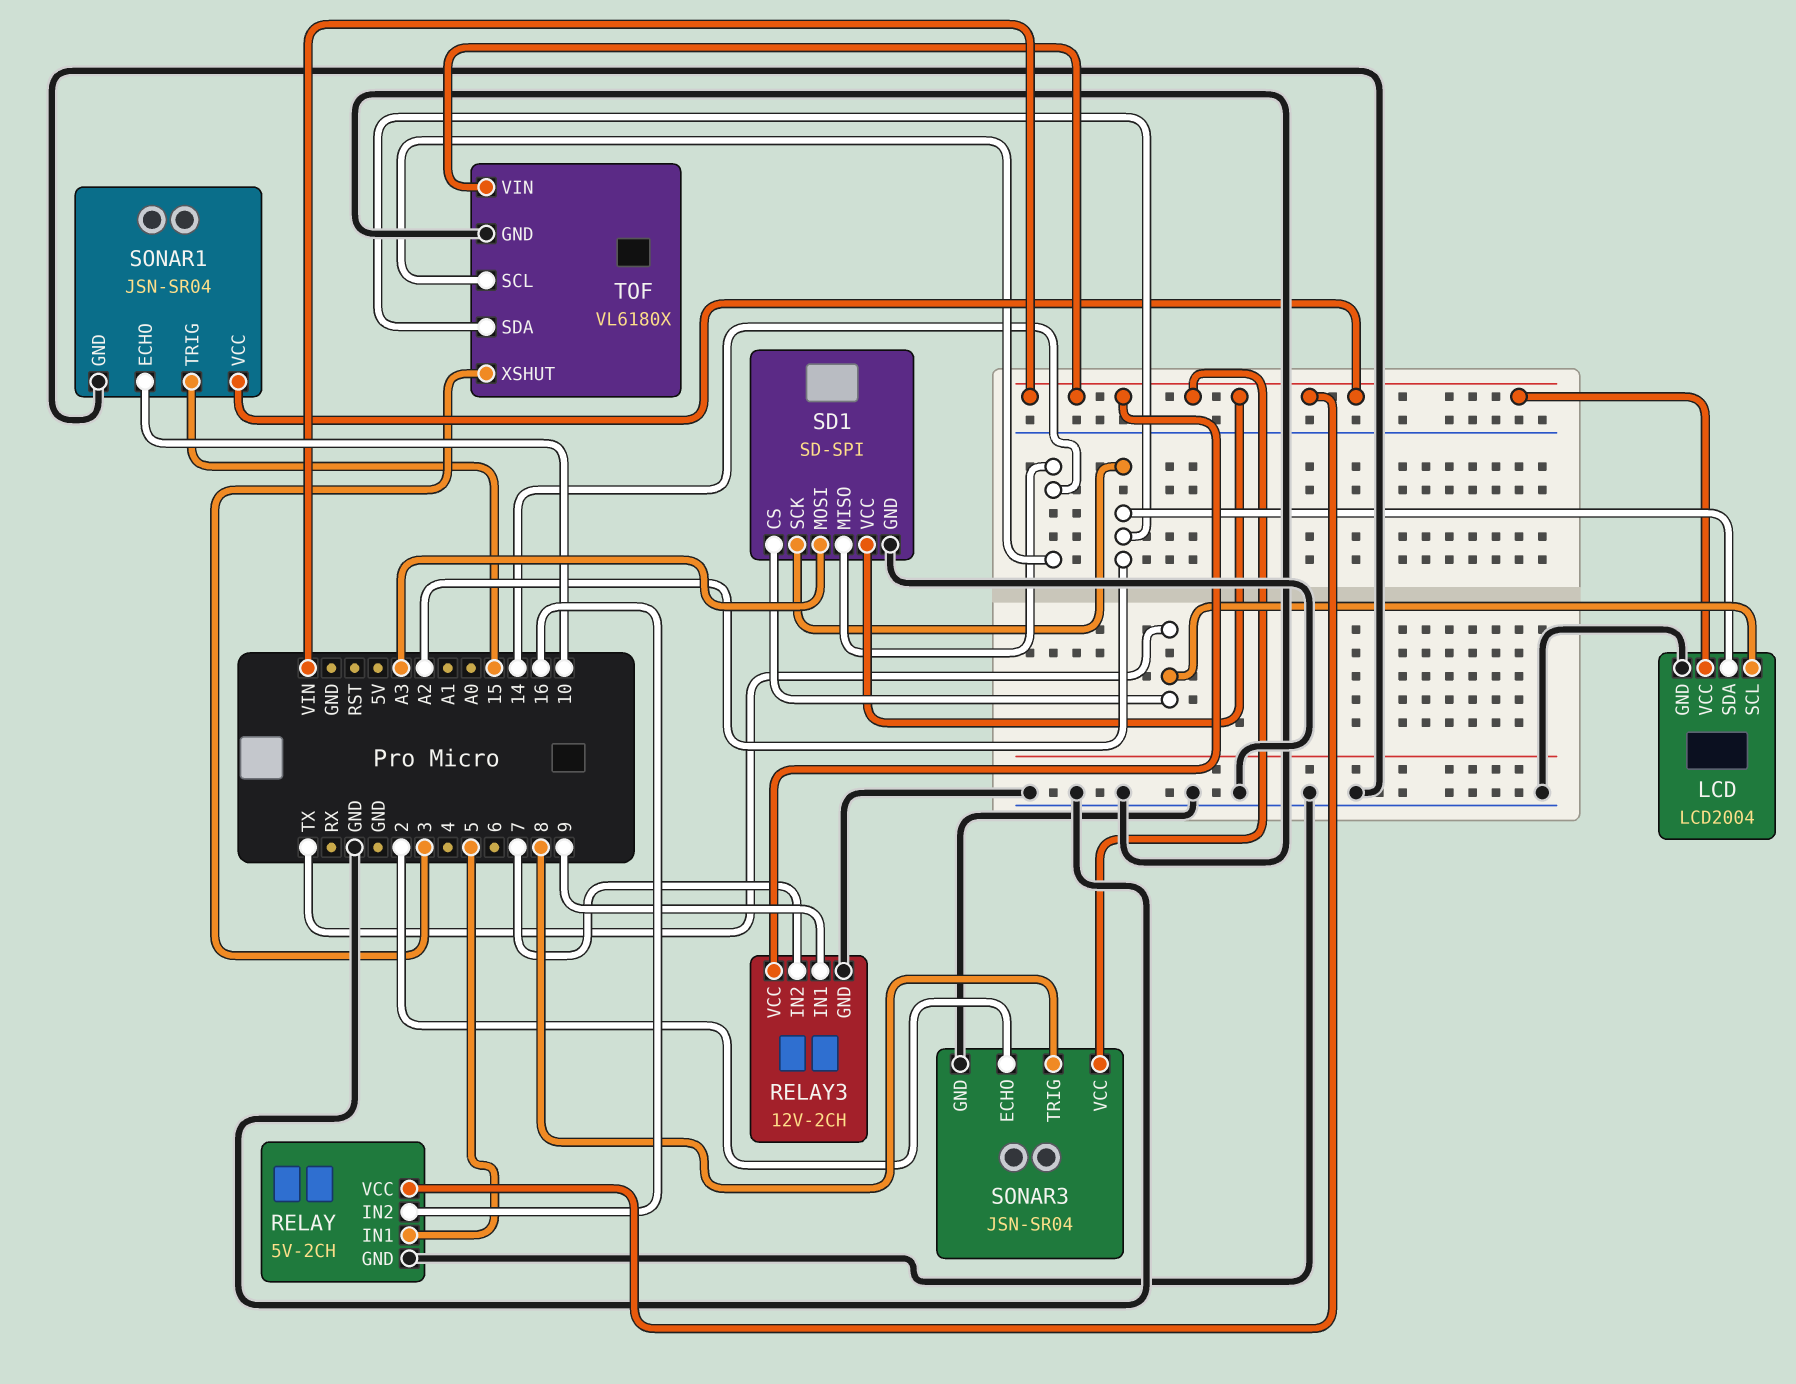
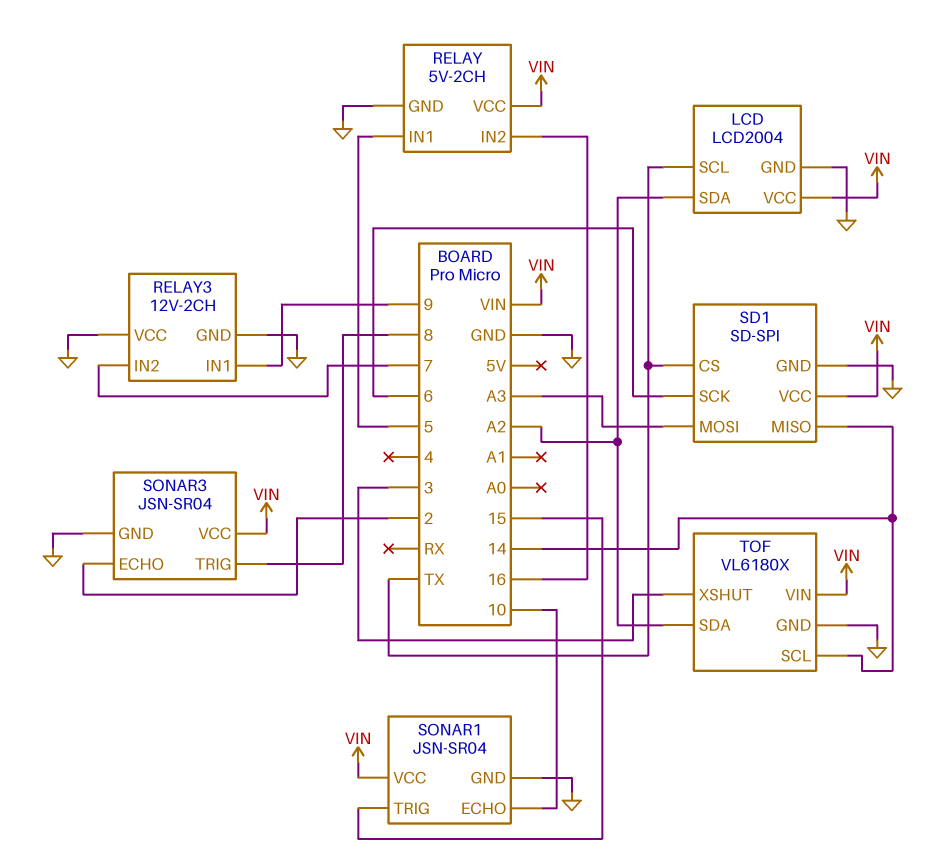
RELAY3 pin VCC: VIN -> GND
SD1 pin SCK: A2 -> 6

